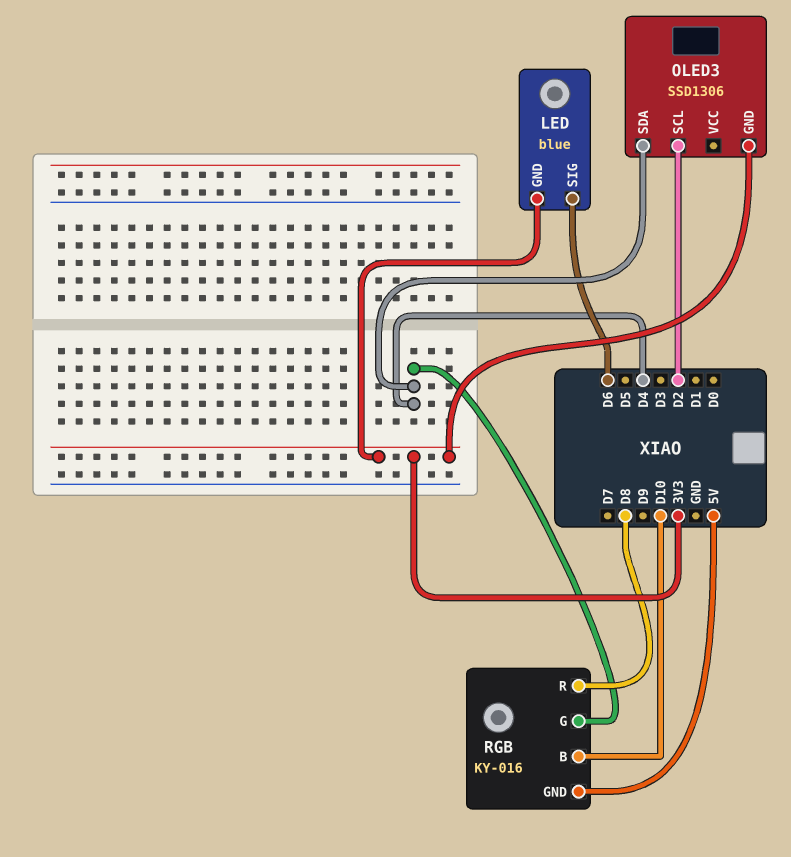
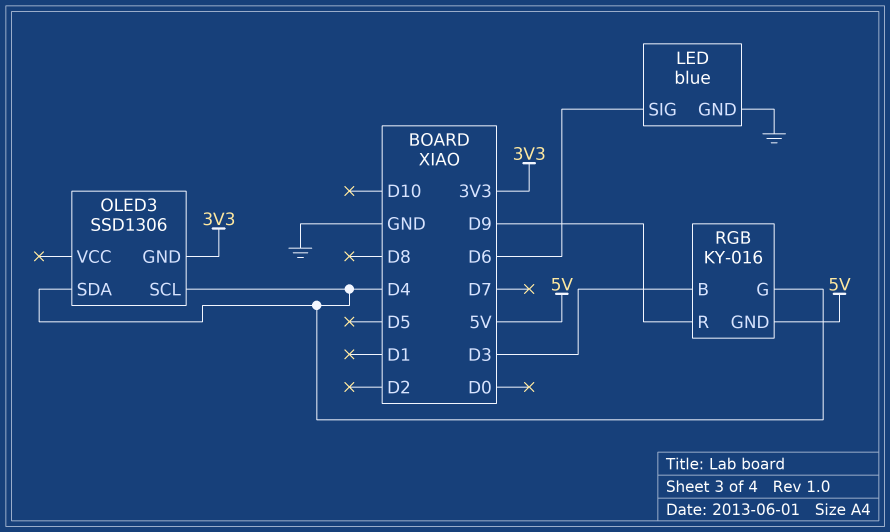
LED pin GND: 3V3 -> GND
OLED3 pin SCL: D2 -> D4
RGB pin B: D10 -> D3
RGB pin R: D8 -> D9

